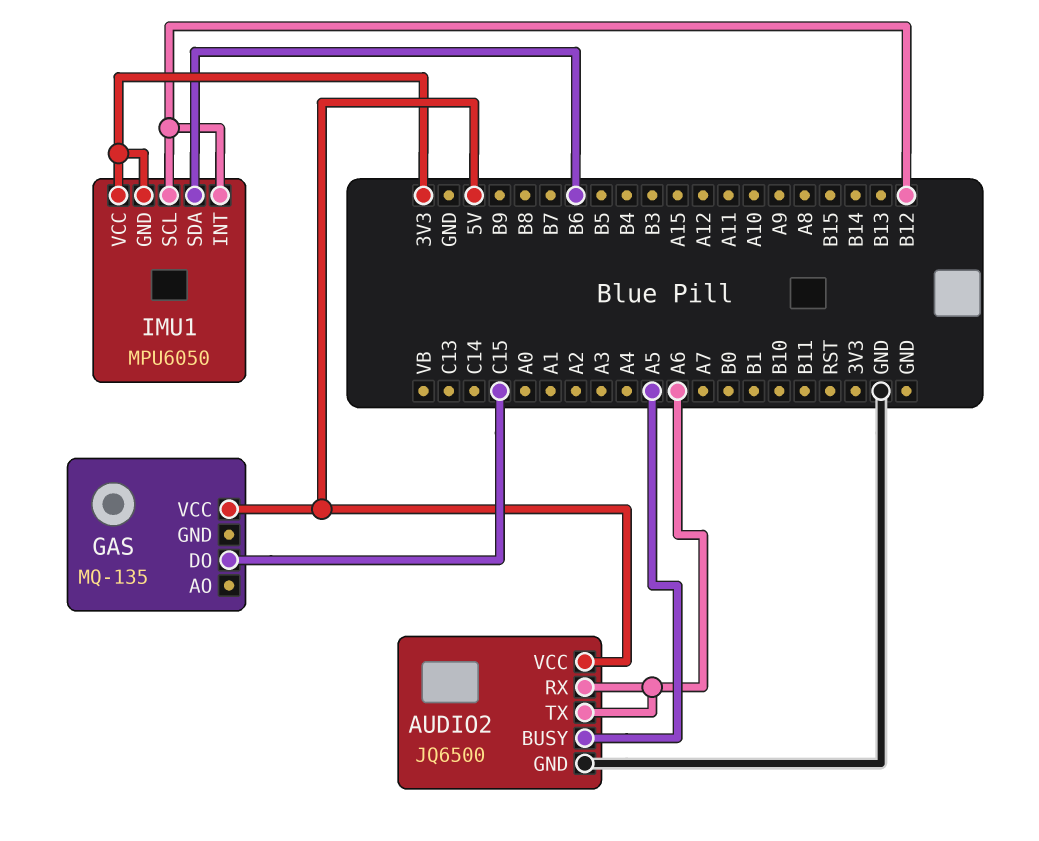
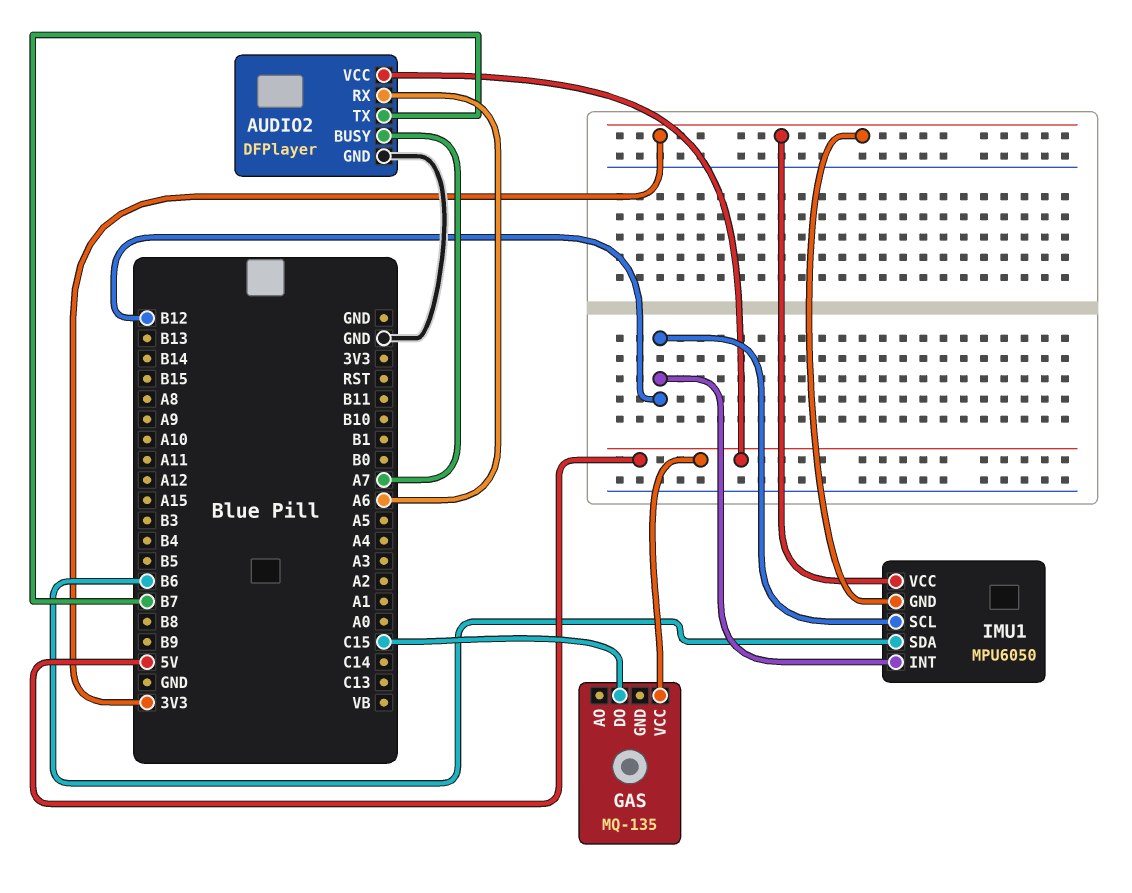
AUDIO2: JQ6500 -> DFPlayer
AUDIO2 pin BUSY: A5 -> A7
AUDIO2 pin TX: A6 -> B7

